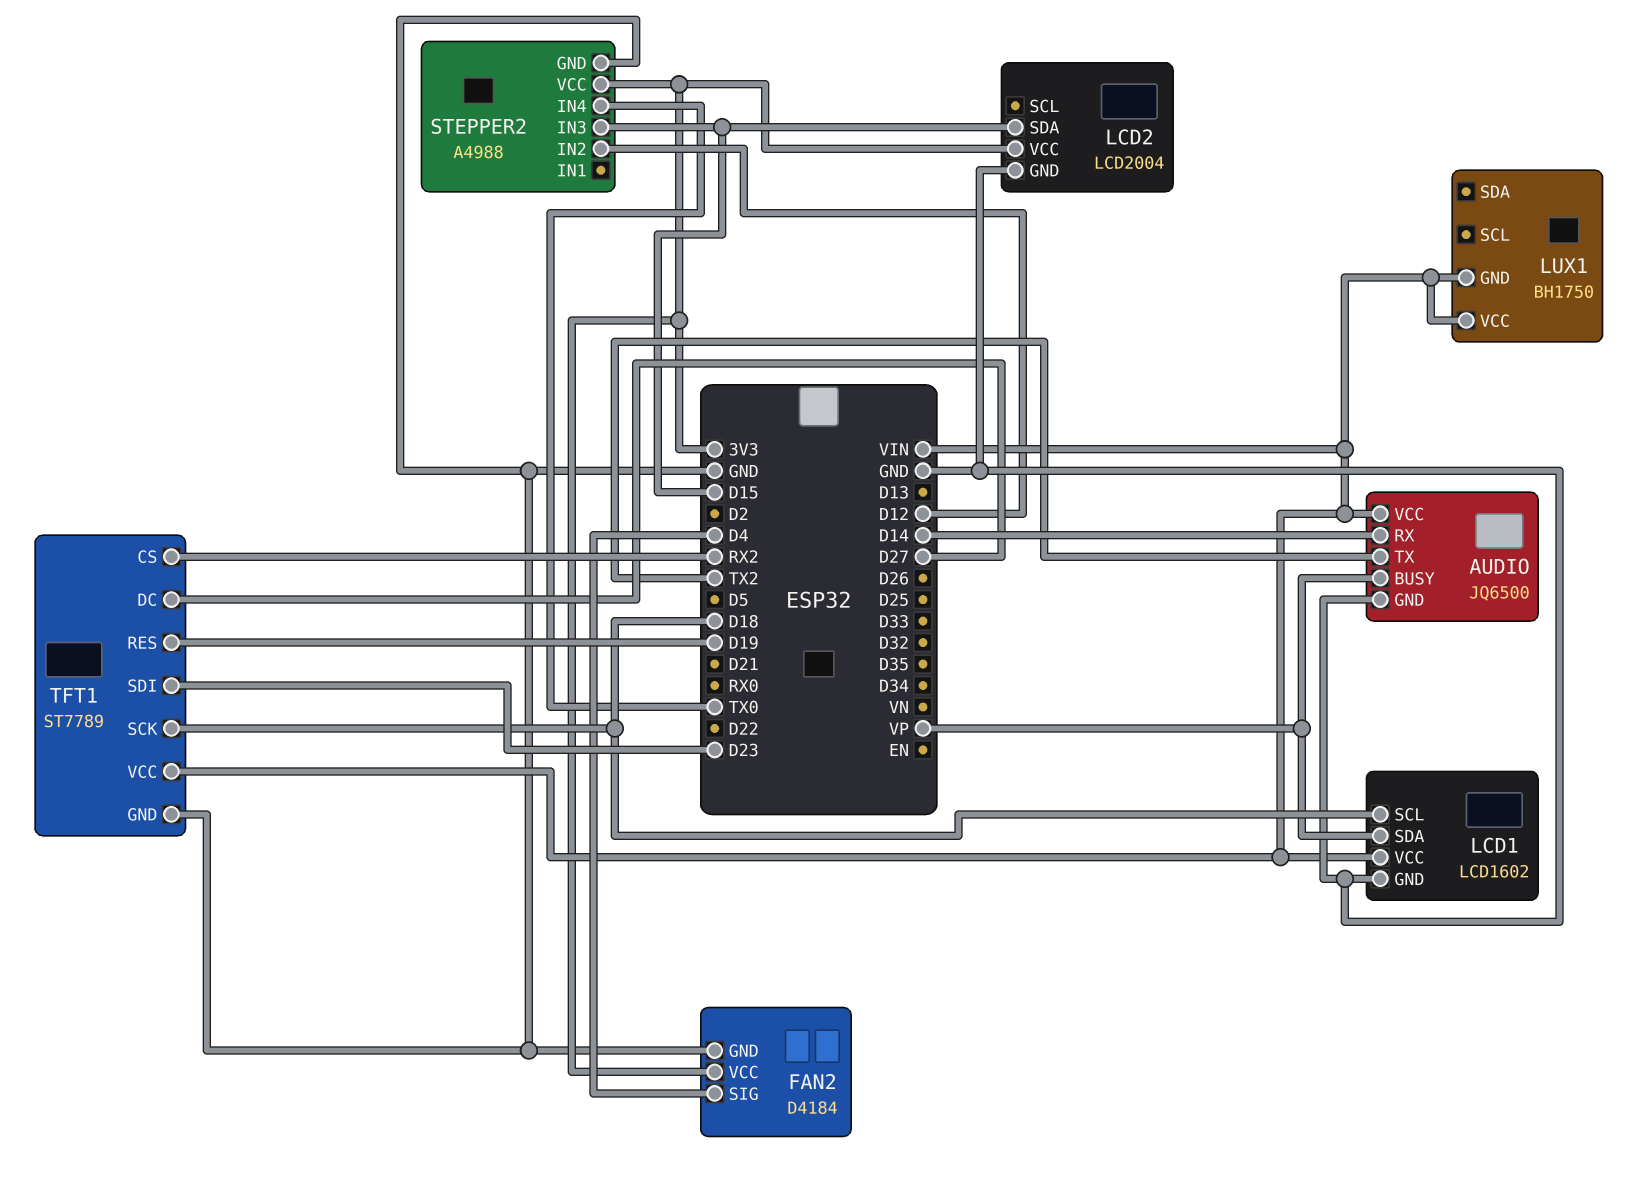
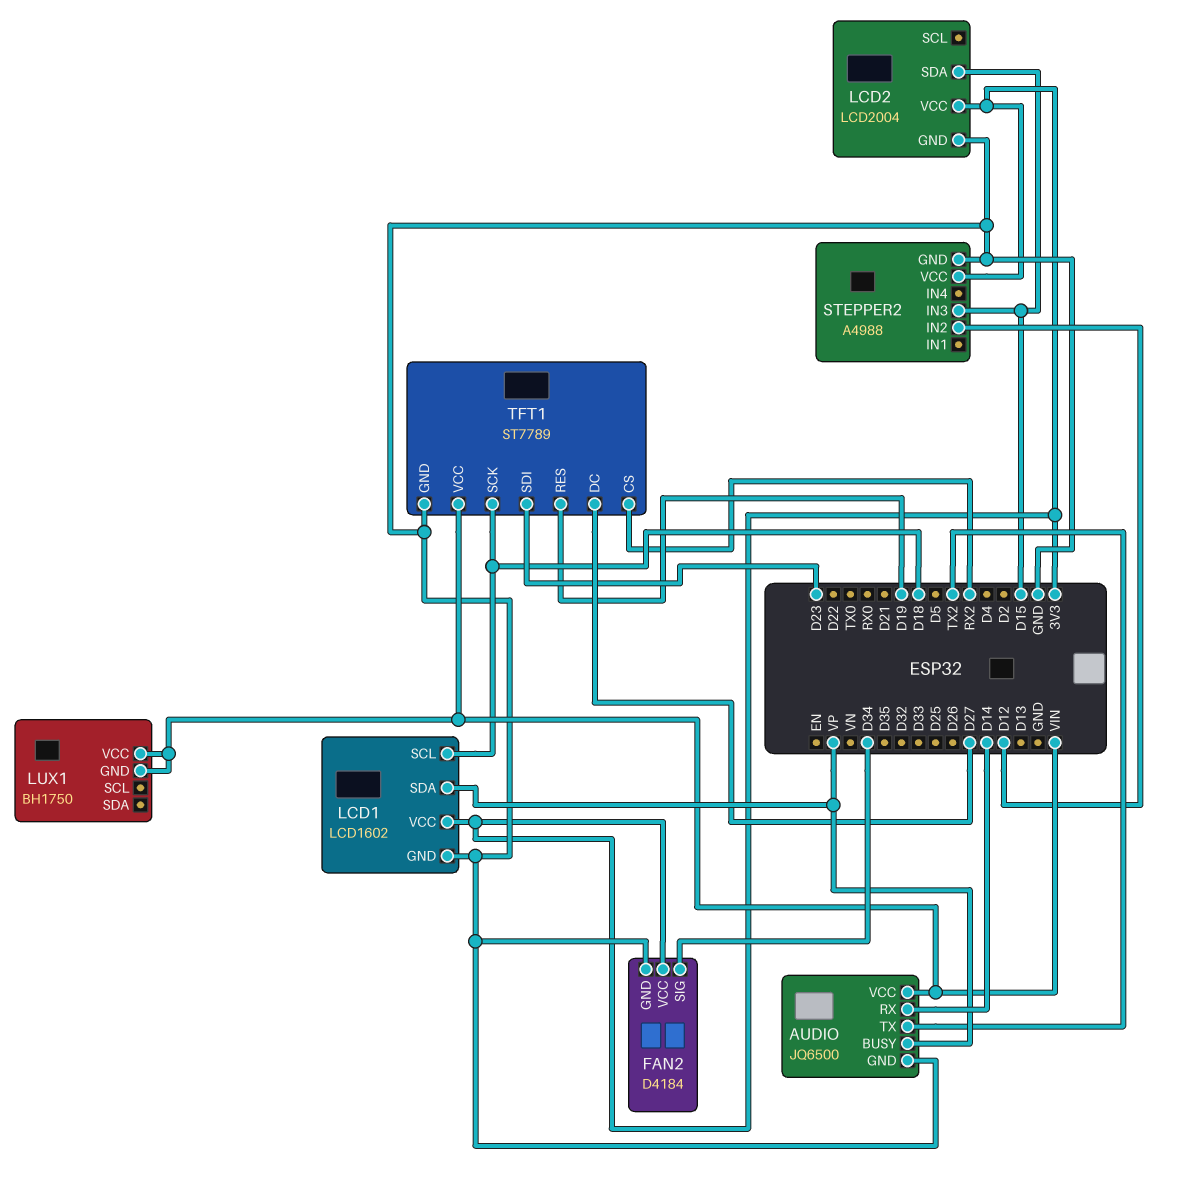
FAN2 pin SIG: D4 -> D34
LCD1 pin VCC: VIN -> 3V3
STEPPER2 pin IN4: TX0 -> none

